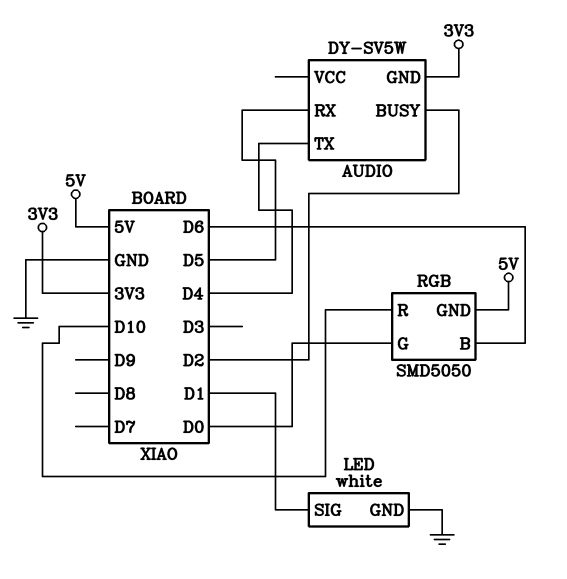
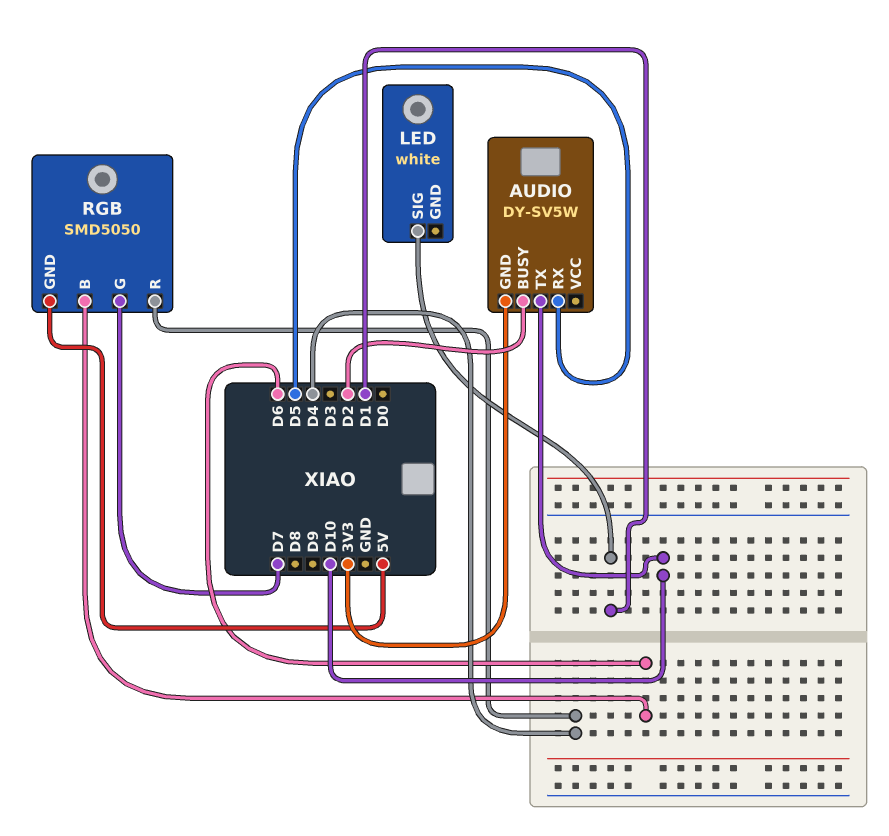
AUDIO pin TX: D4 -> D10
LED pin GND: GND -> none
RGB pin G: D0 -> D7
RGB pin R: D10 -> D4

